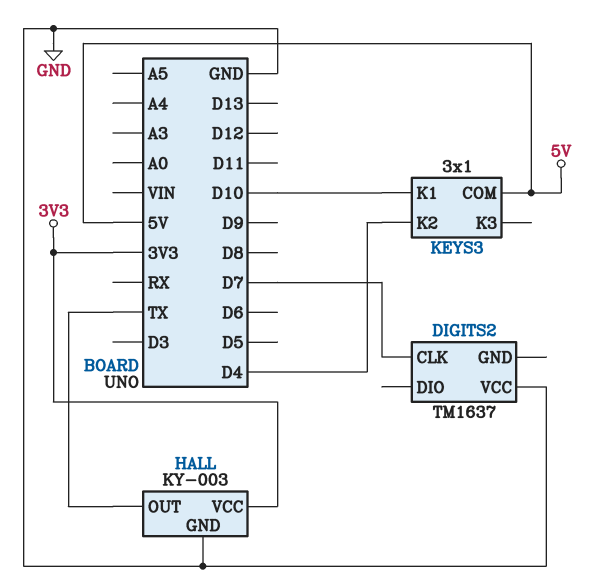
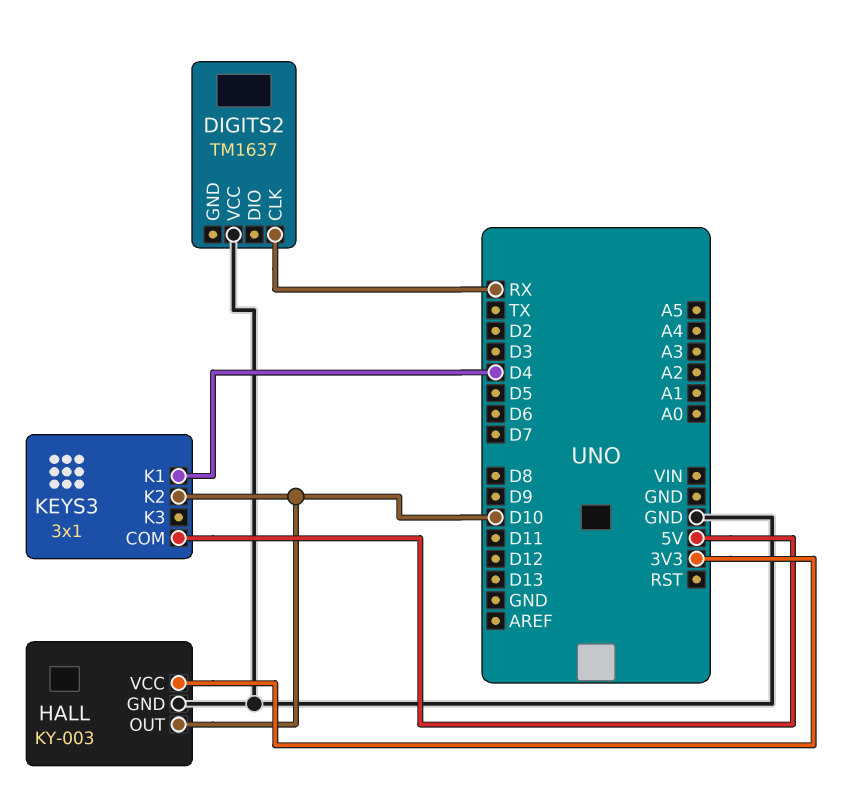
DIGITS2 pin CLK: D7 -> RX
HALL pin OUT: TX -> D10
KEYS3 pin K1: D10 -> D4
KEYS3 pin K2: D4 -> D10

